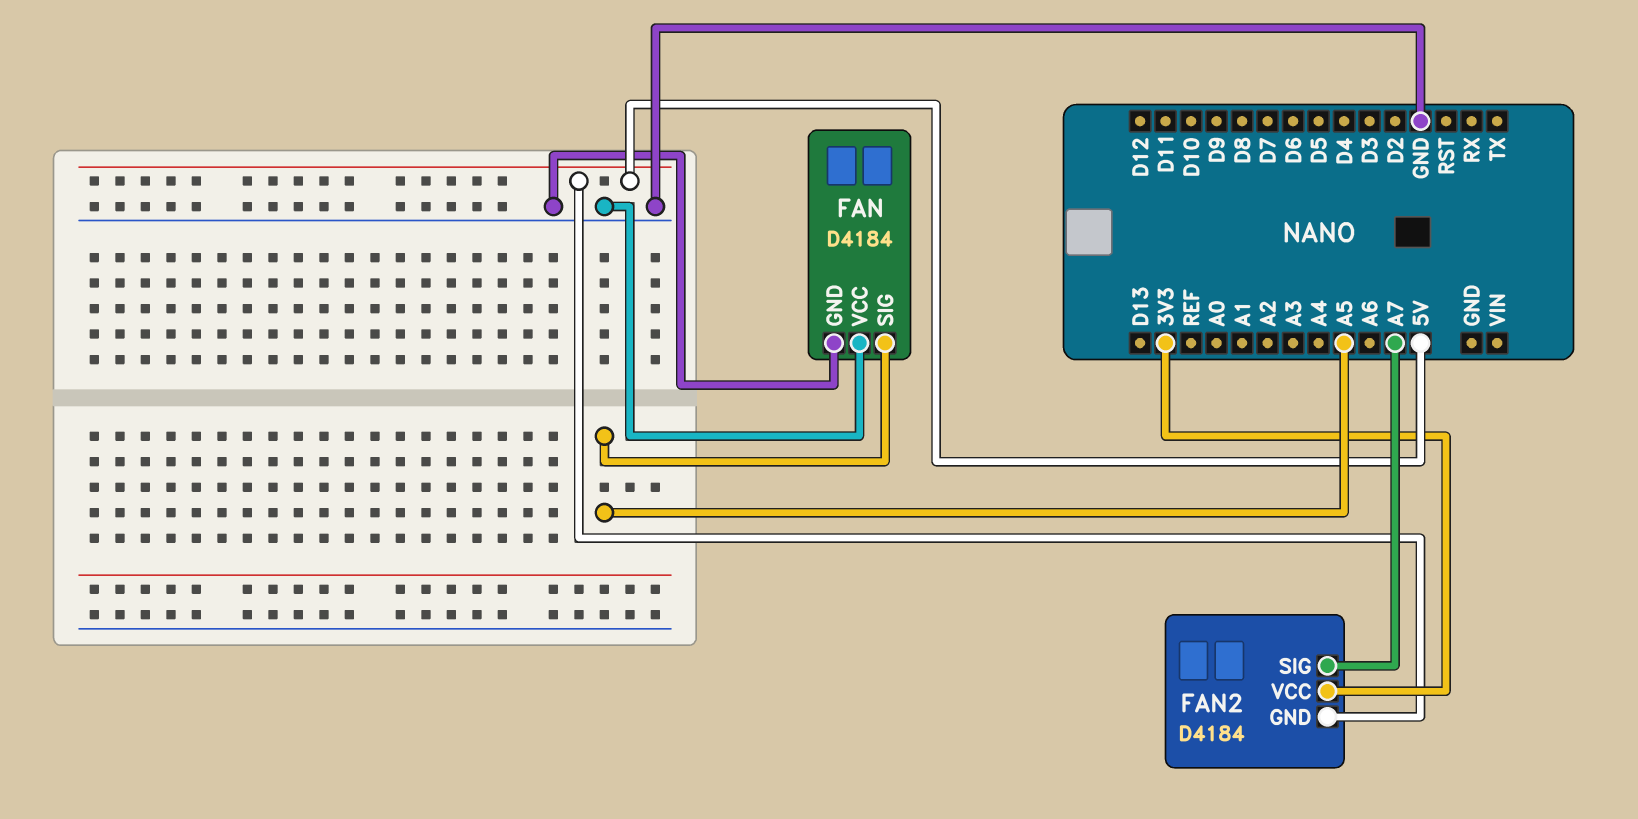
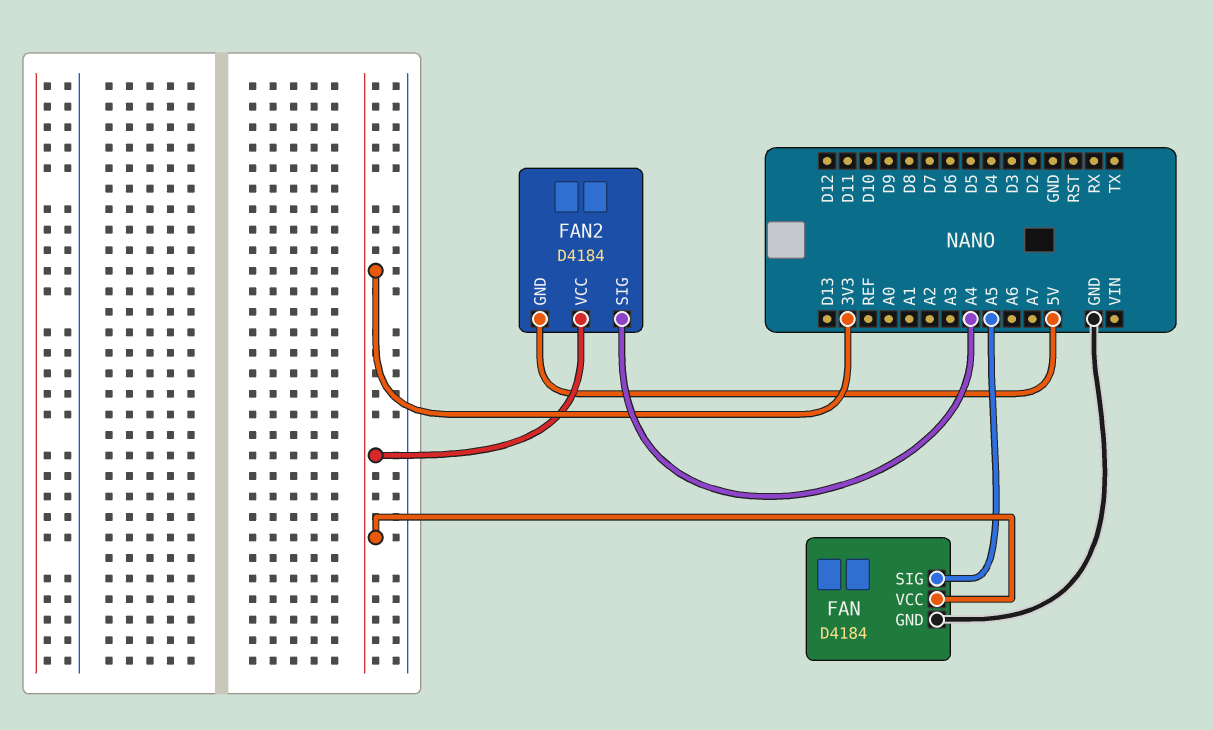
FAN pin VCC: GND -> 3V3
FAN2 pin SIG: A7 -> A4

